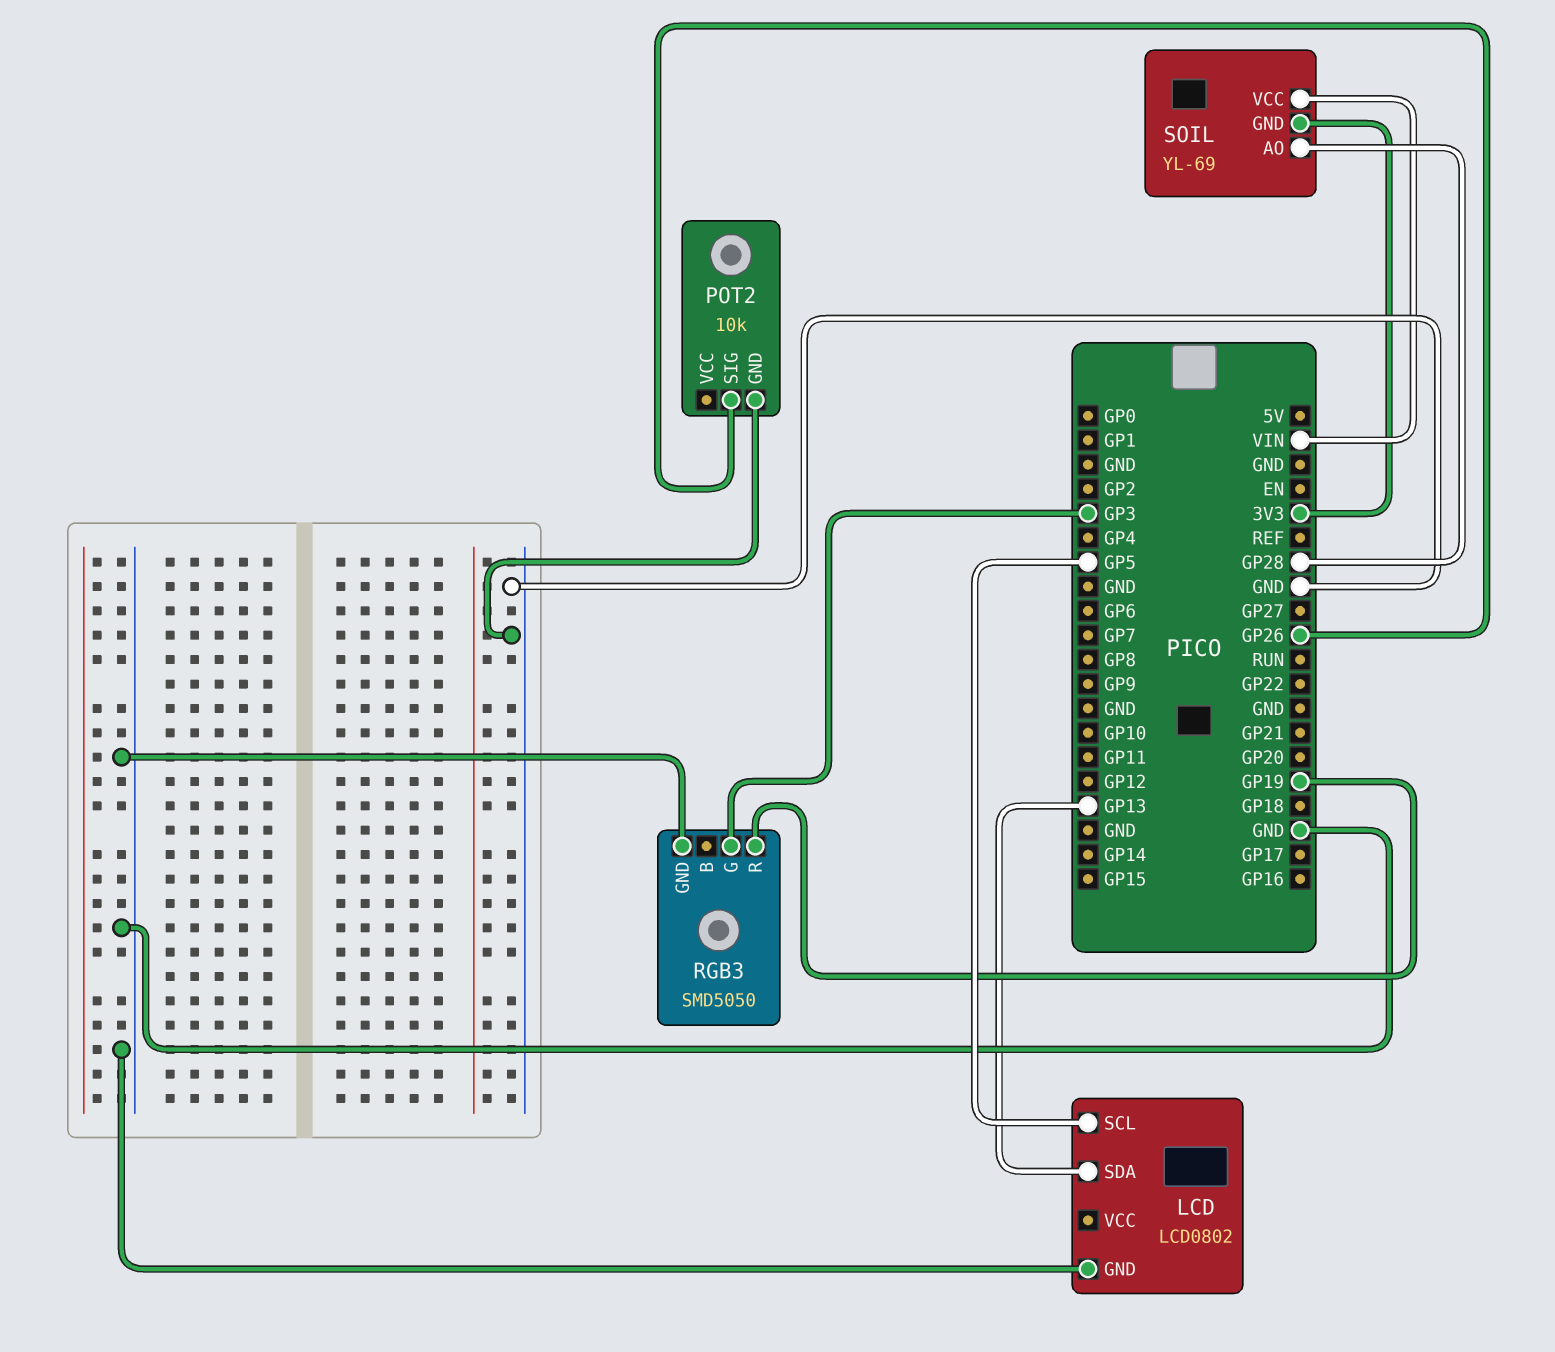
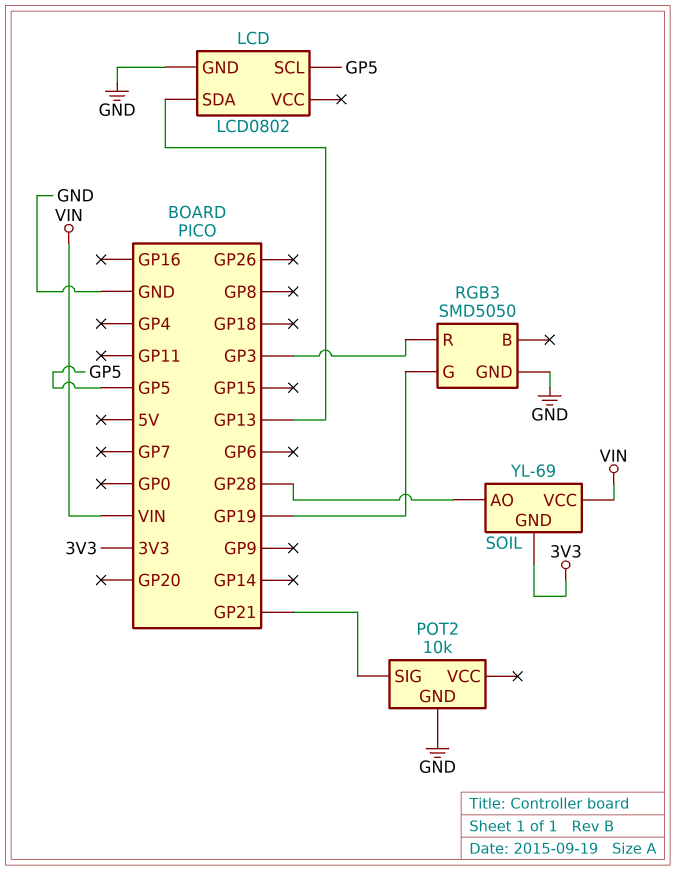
POT2 pin SIG: GP26 -> GP21
RGB3 pin G: GP3 -> GP19
RGB3 pin R: GP19 -> GP3

